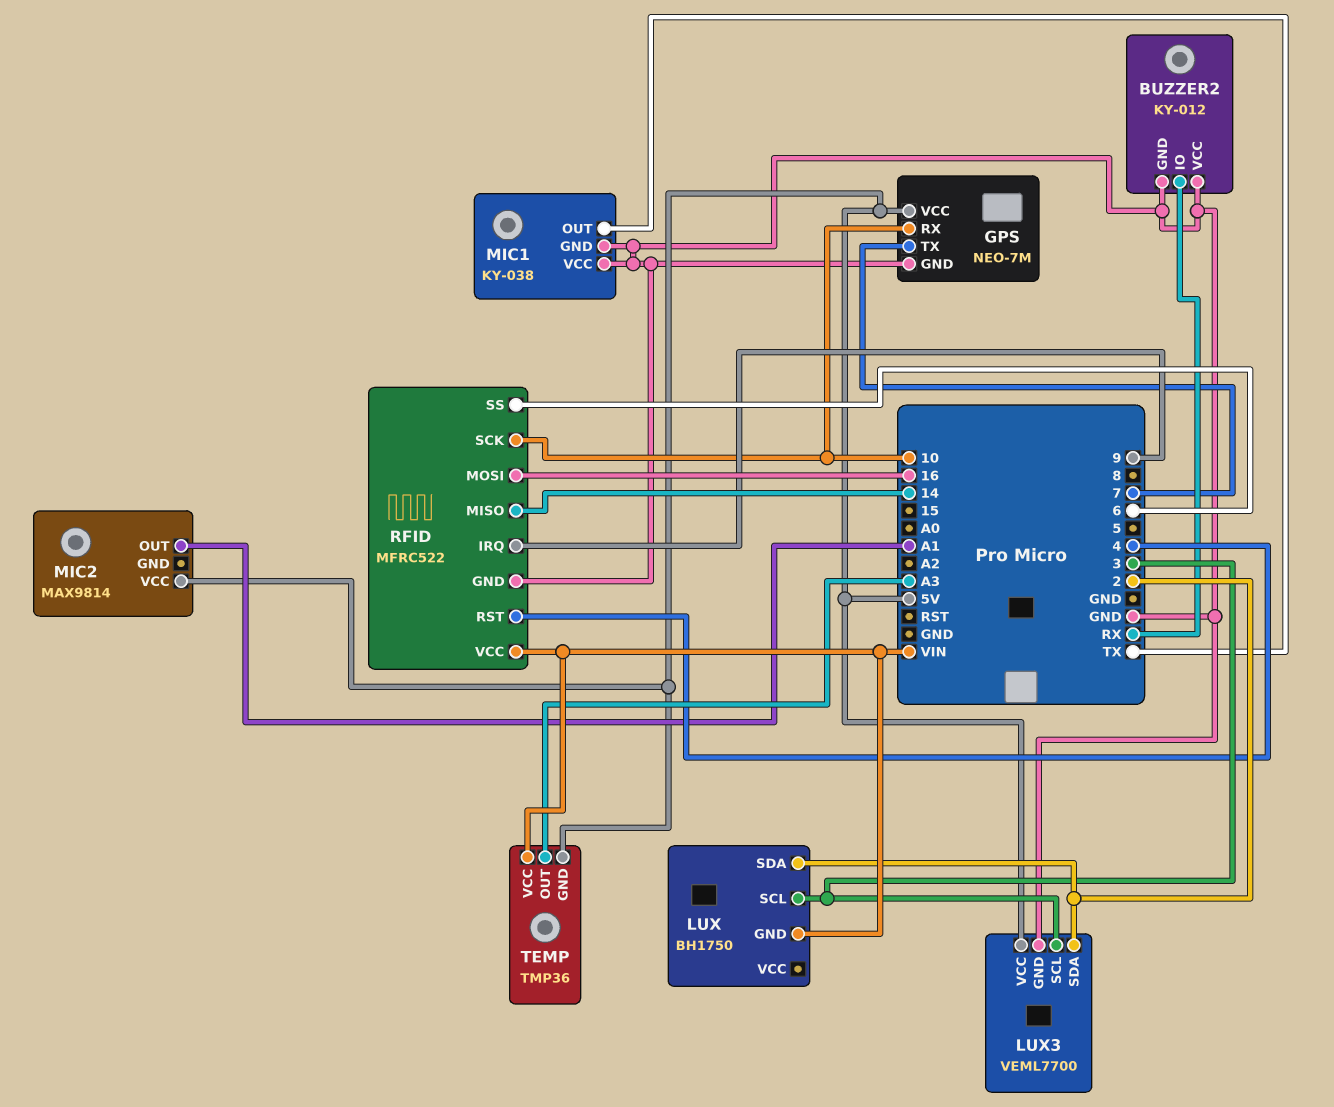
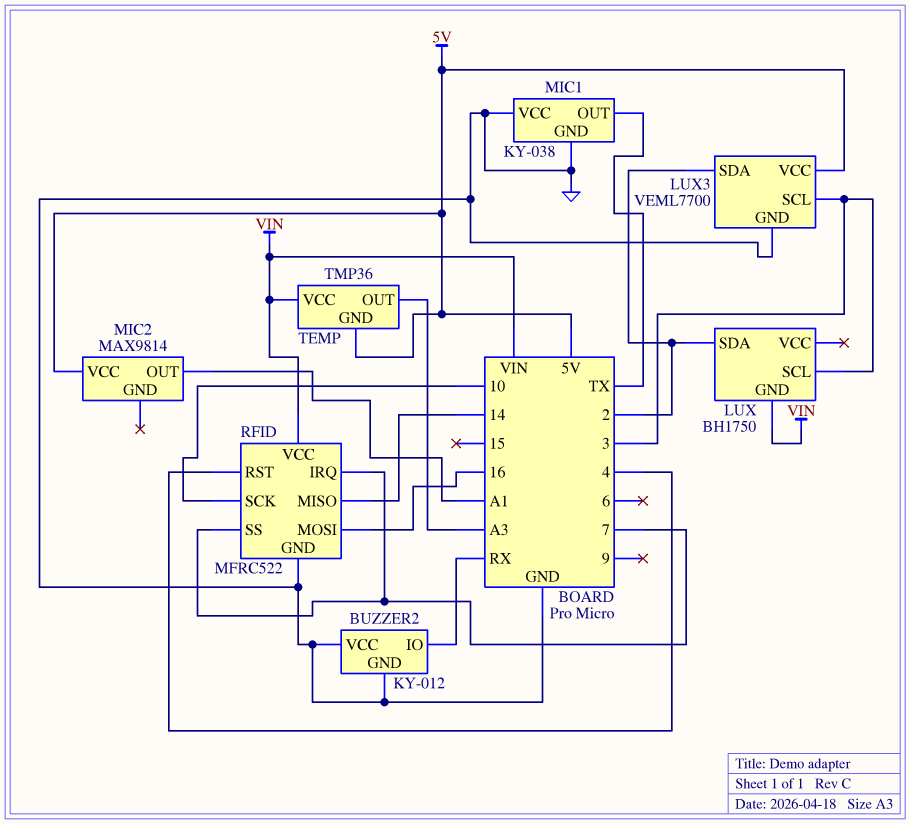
GPS: NEO-7M -> none
GPS pin GND: GND -> none
GPS pin RX: 10 -> none
GPS pin TX: 7 -> none
GPS pin VCC: 5V -> none
RFID pin IRQ: 9 -> 7
RFID pin SS: 6 -> 7

